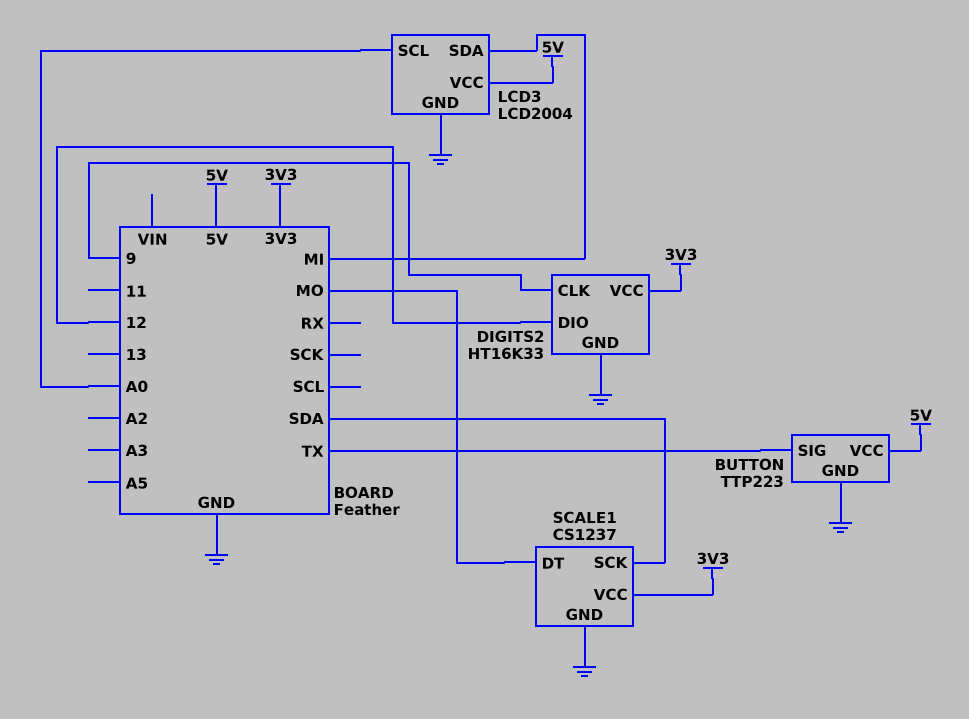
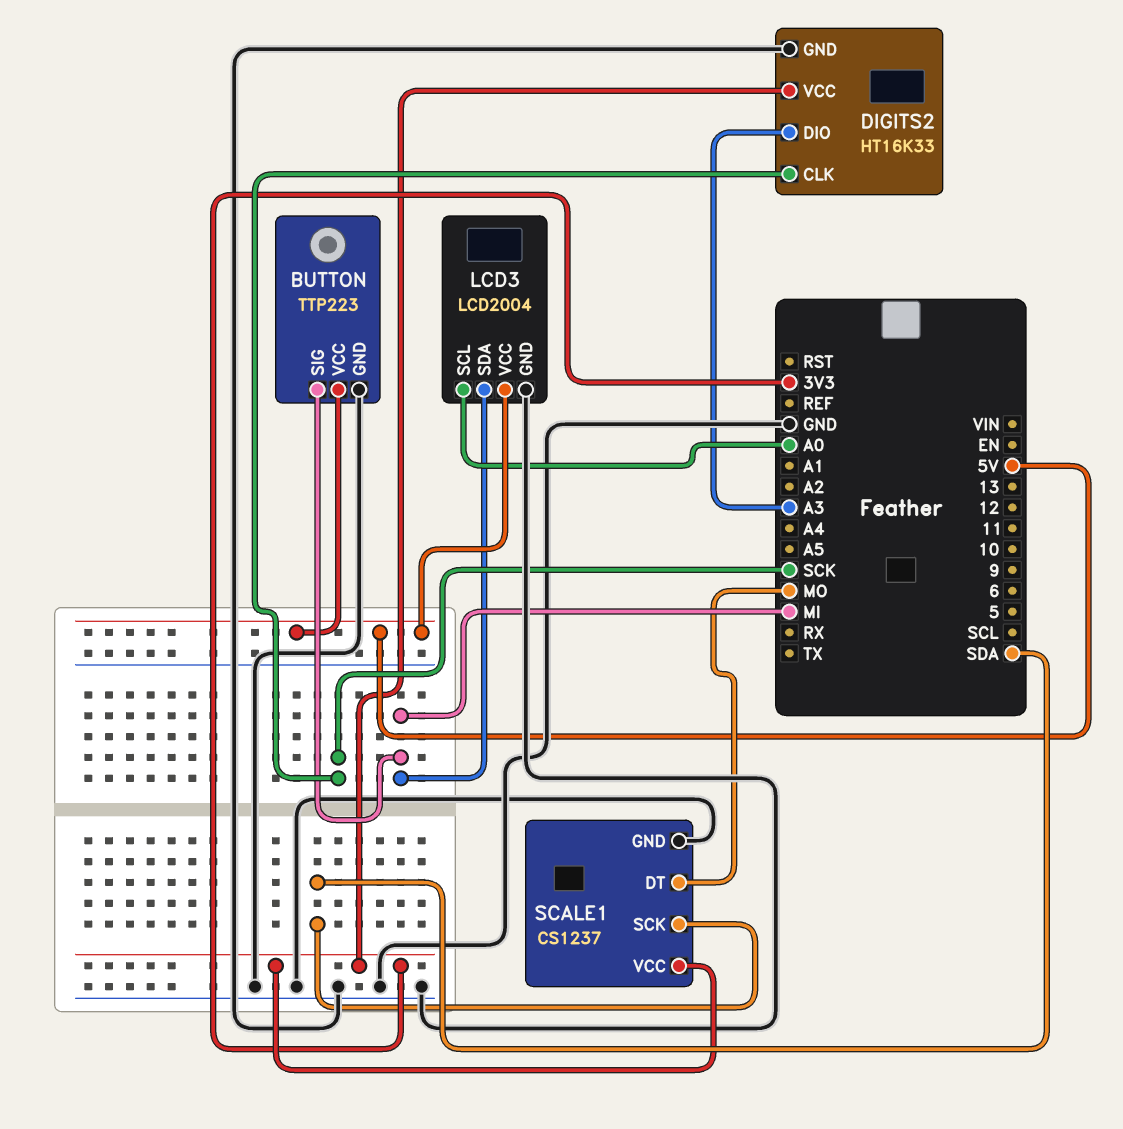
BUTTON pin SIG: TX -> MI
DIGITS2 pin CLK: 9 -> SCK
DIGITS2 pin DIO: 12 -> A3

